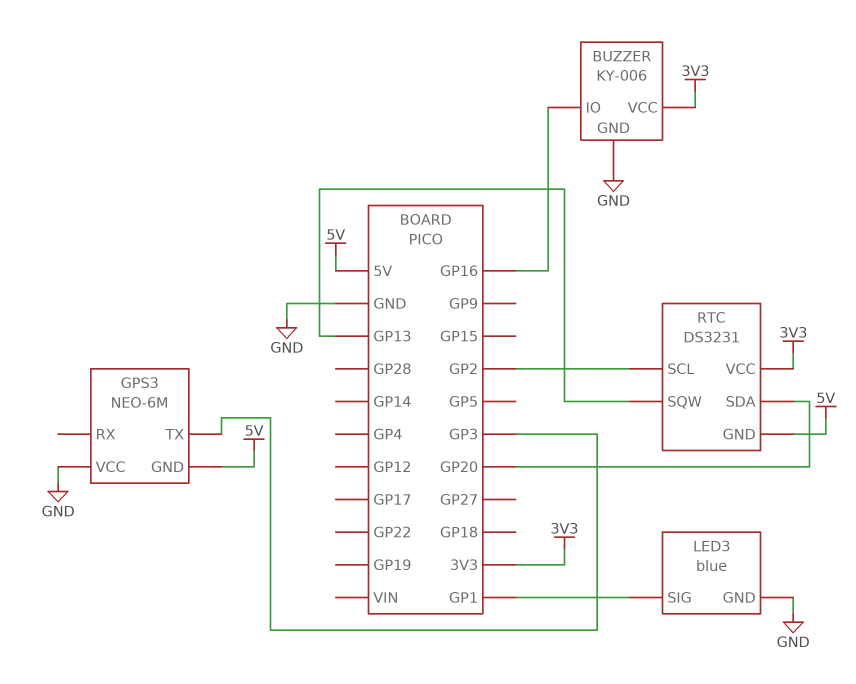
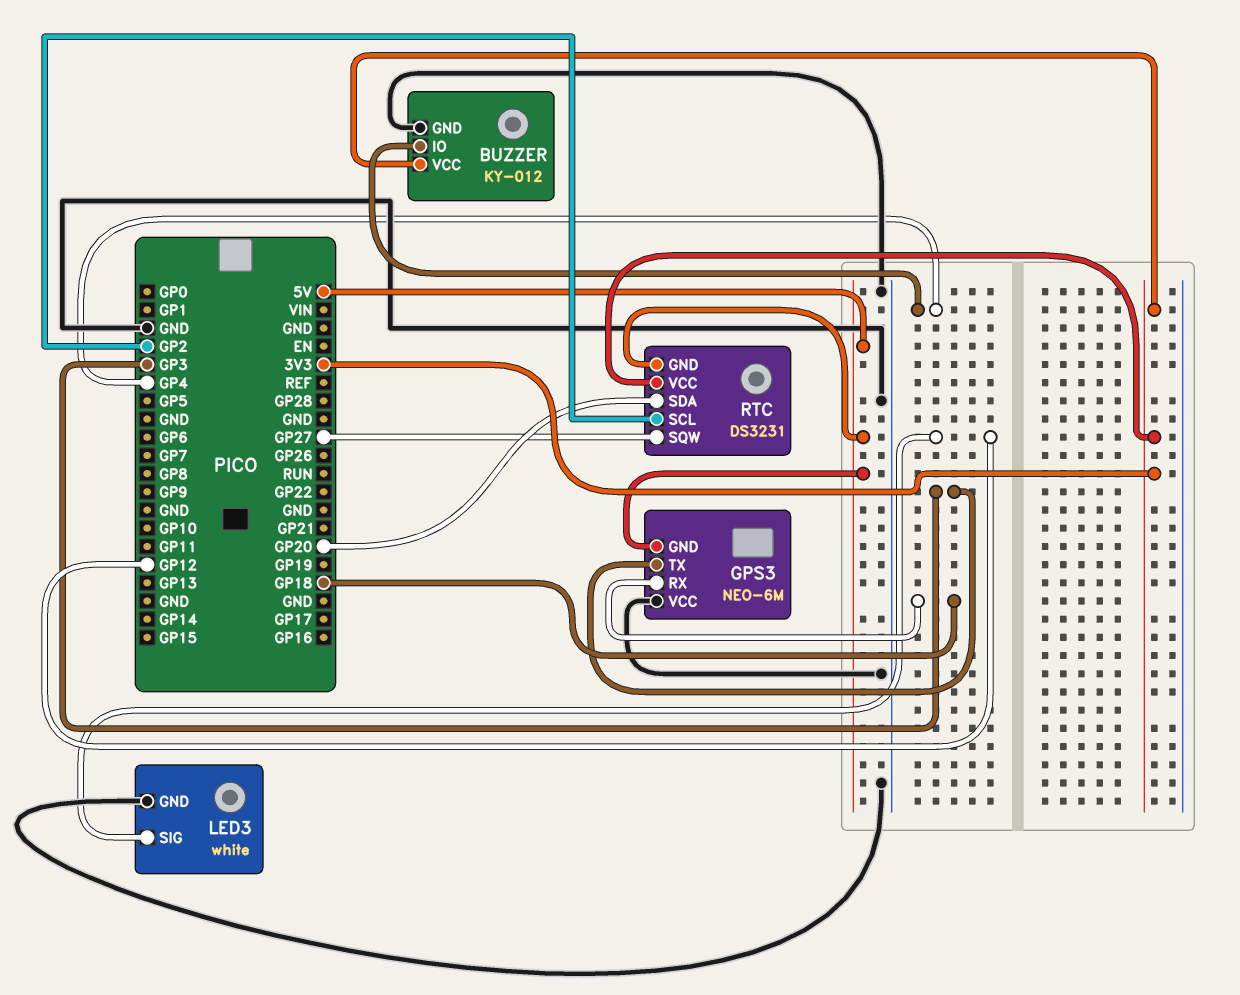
BUZZER: KY-006 -> KY-012
BUZZER pin IO: GP16 -> GP4
GPS3 pin RX: none -> GP18
LED3: blue -> white
LED3 pin SIG: GP1 -> GP12
RTC pin SQW: GP13 -> GP27

